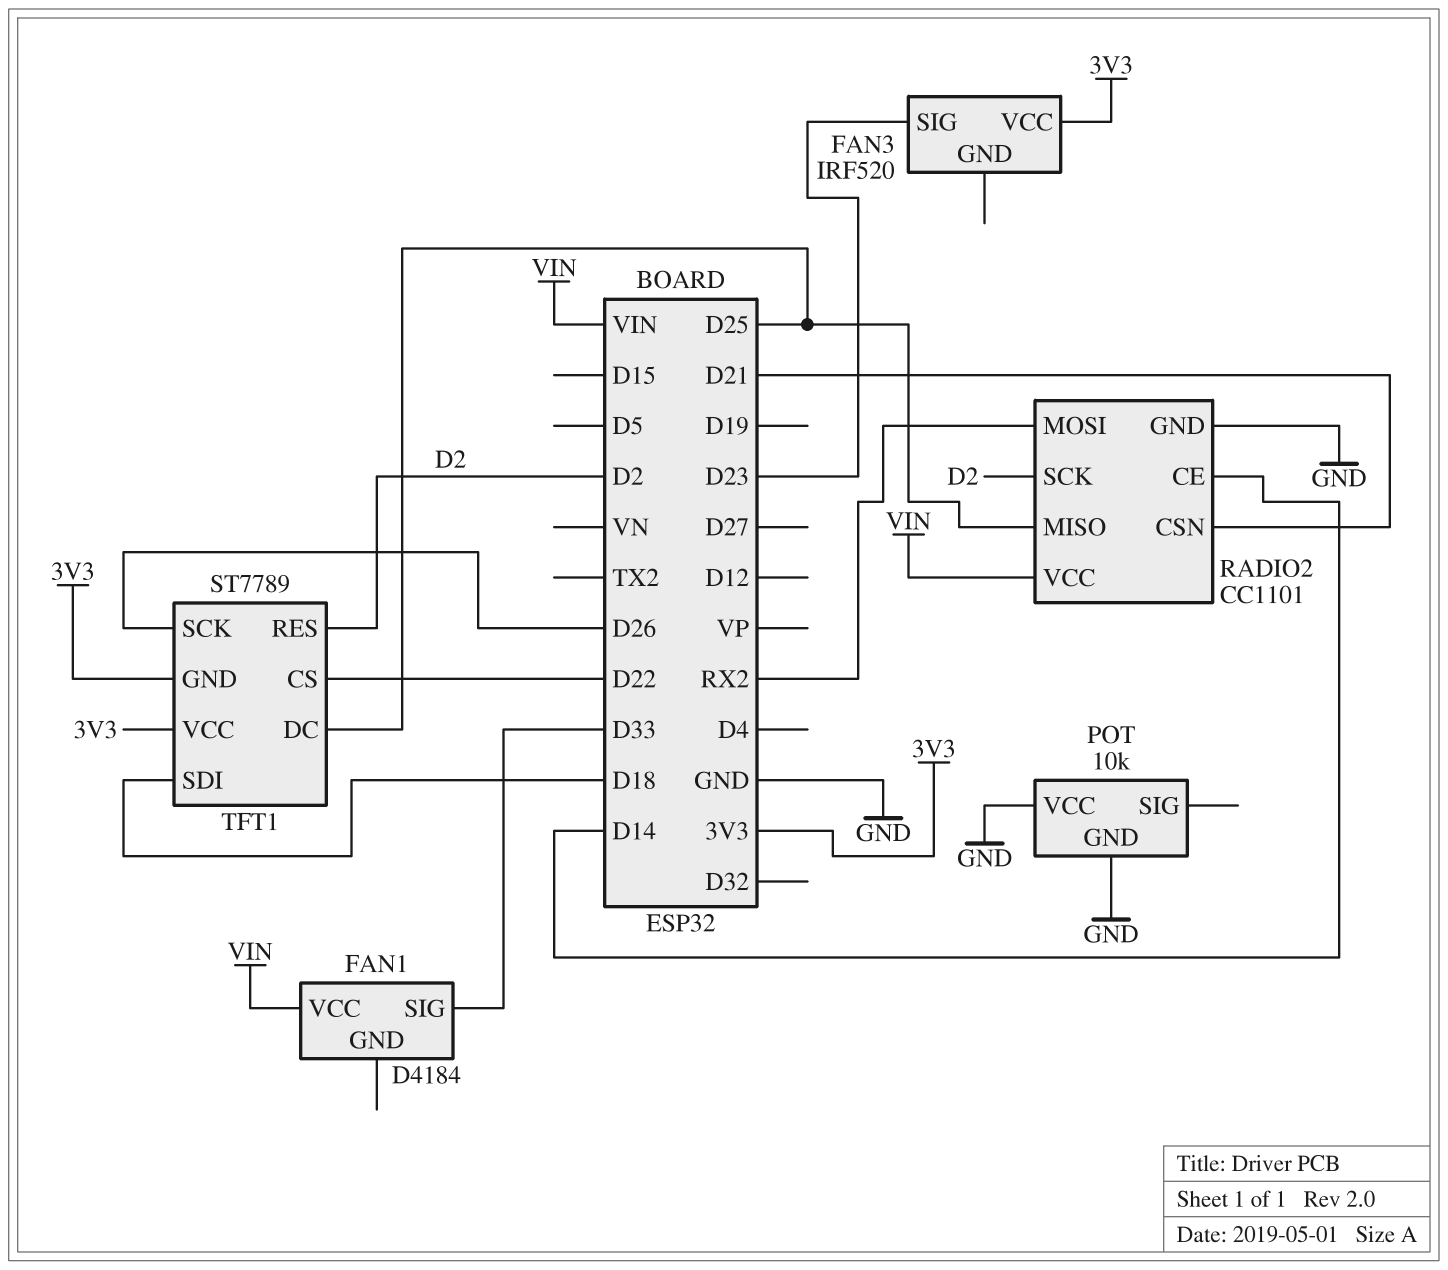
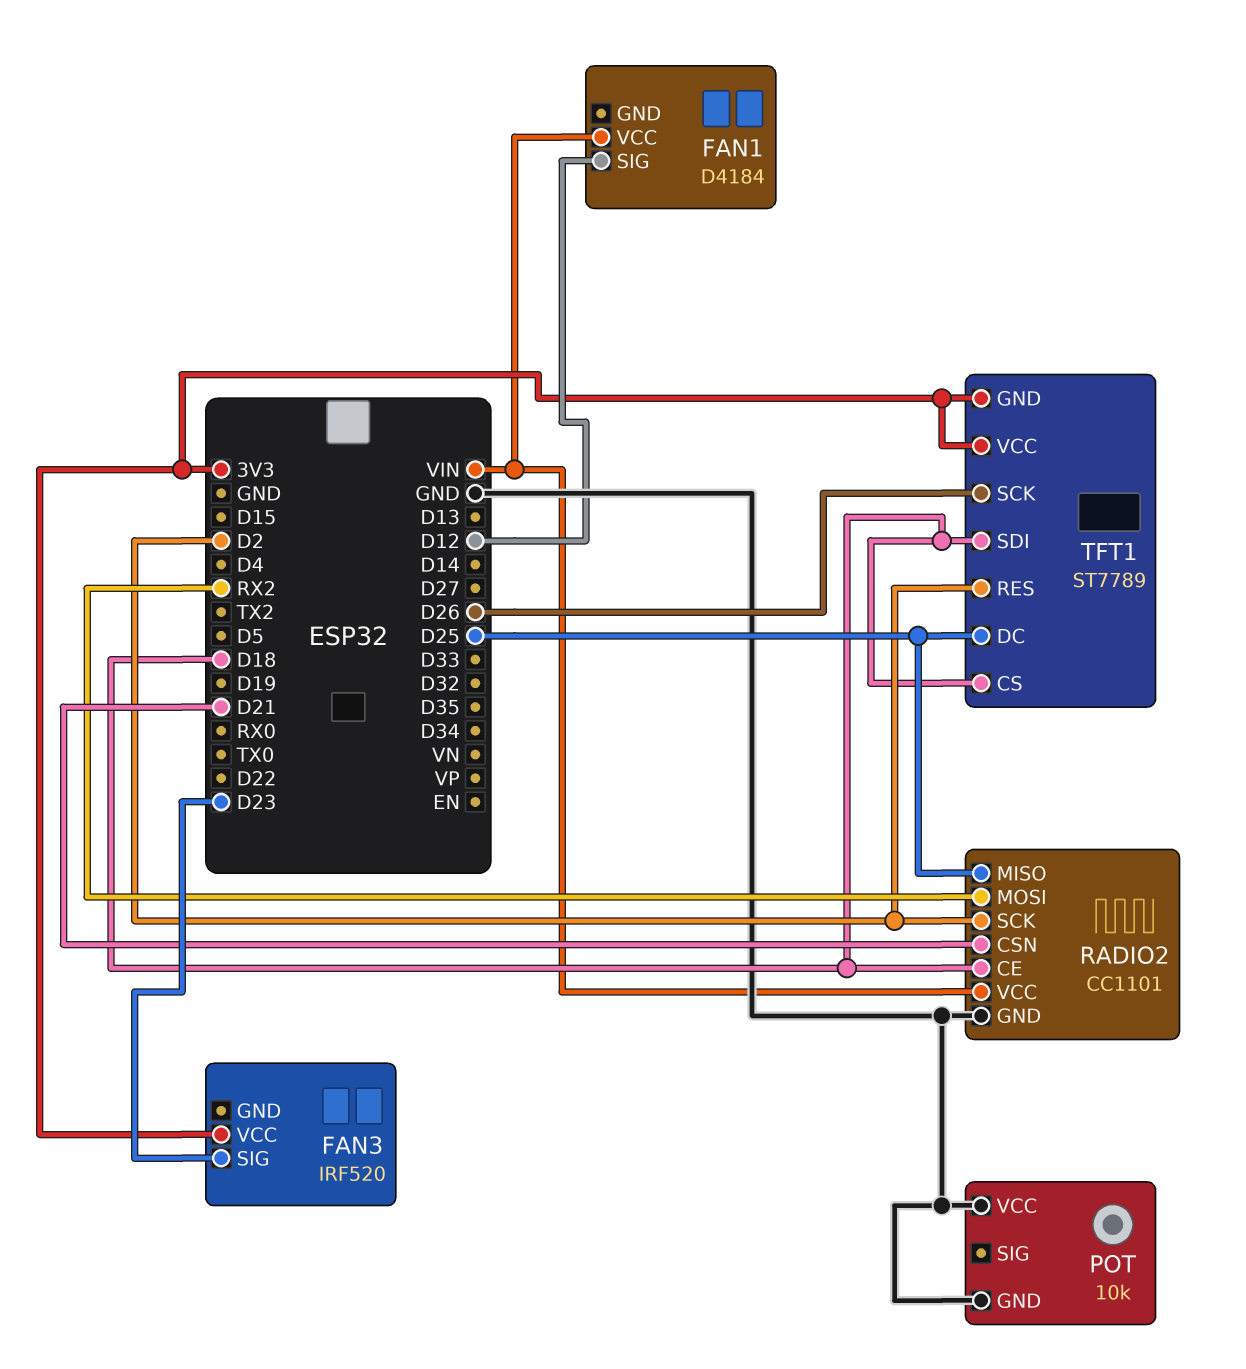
FAN1 pin SIG: D33 -> D12
RADIO2 pin CE: D14 -> D18
TFT1 pin CS: D22 -> D18

